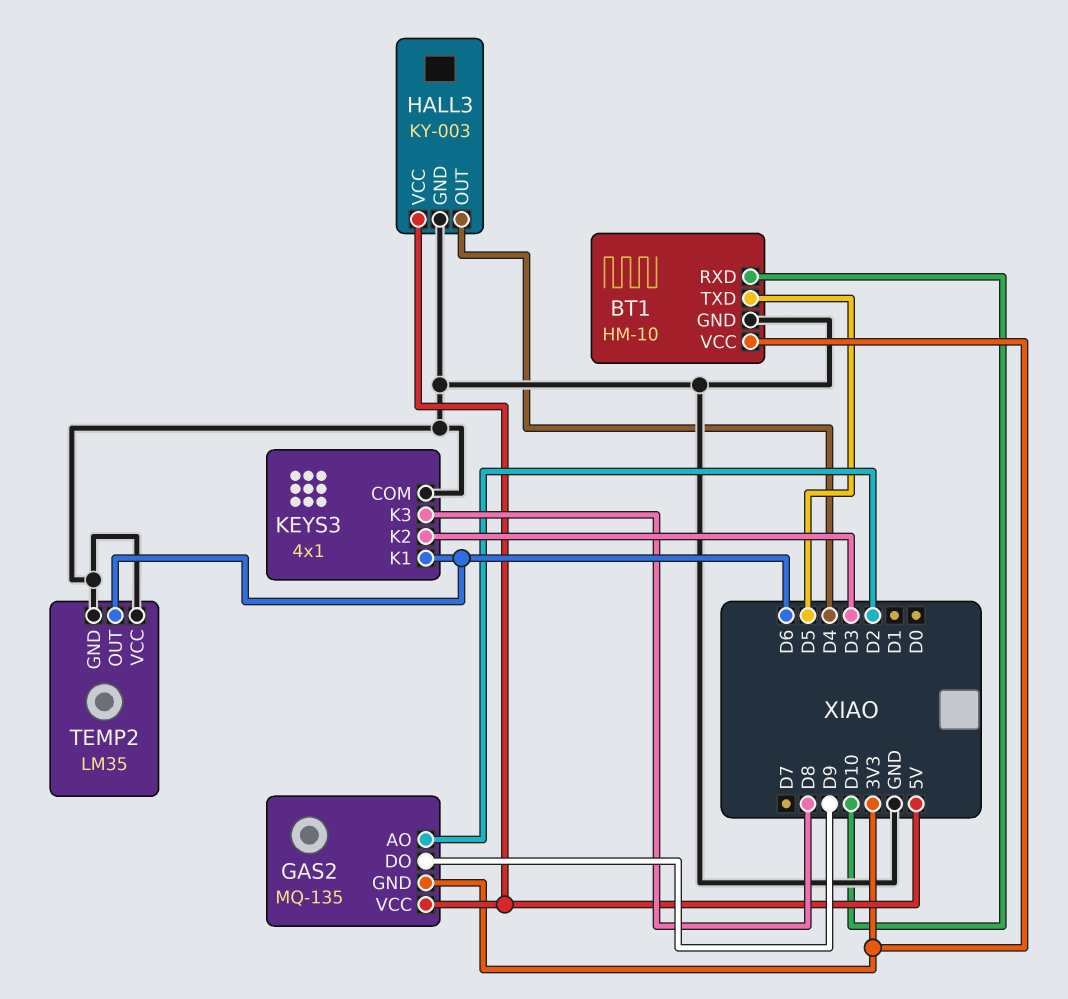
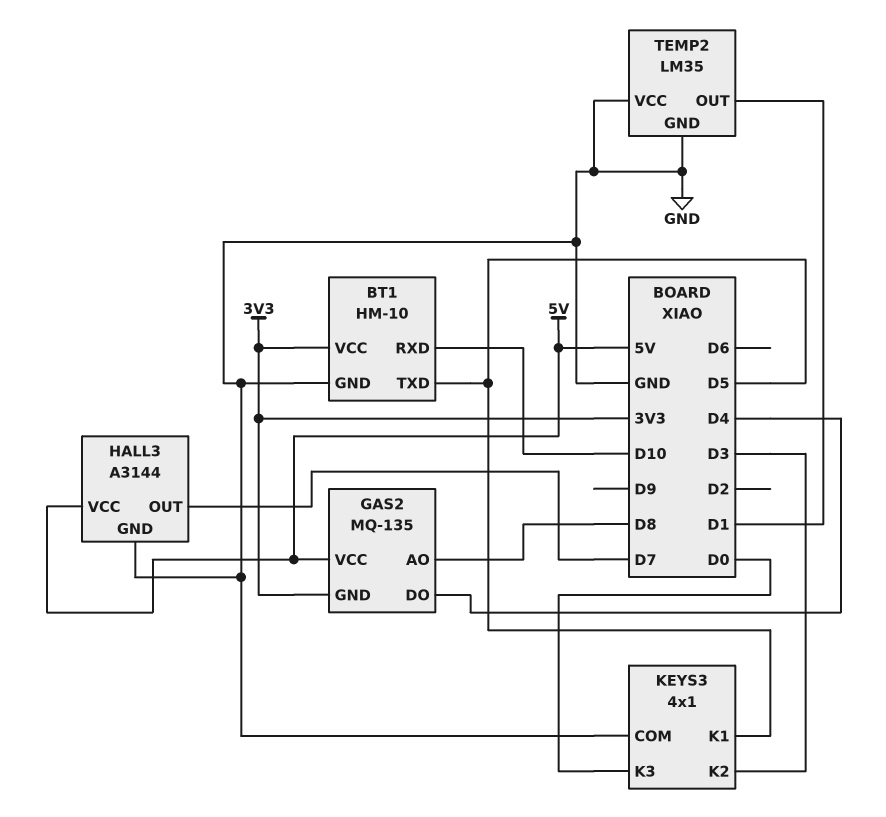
GAS2 pin AO: D2 -> D8
GAS2 pin DO: D9 -> D4
HALL3: KY-003 -> A3144
HALL3 pin OUT: D4 -> D7
KEYS3 pin K1: D6 -> D5
KEYS3 pin K3: D8 -> D0
TEMP2 pin OUT: D6 -> D1

